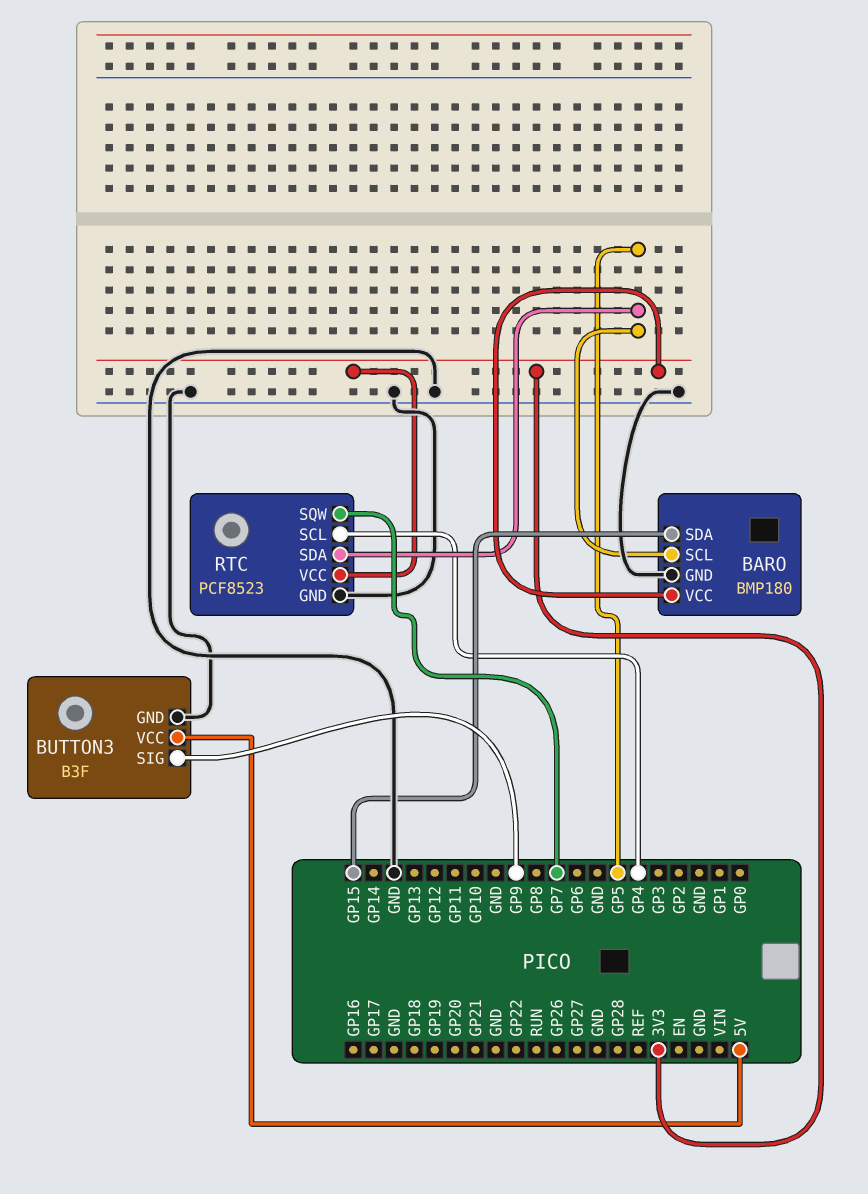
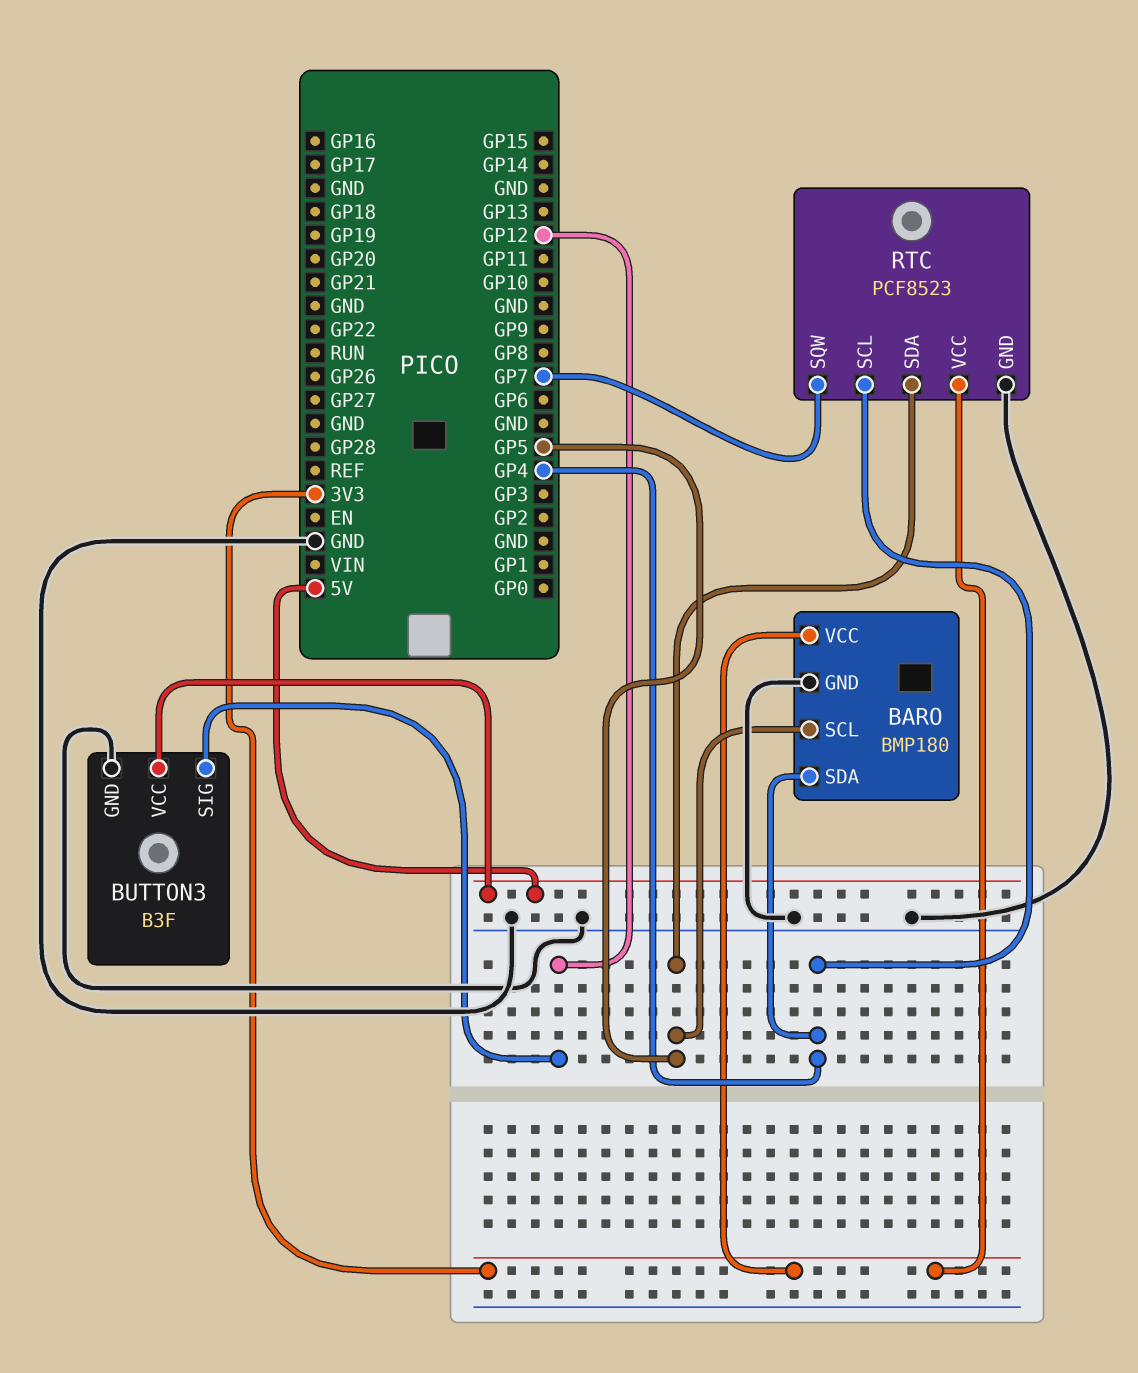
BARO pin SDA: GP15 -> GP4
BUTTON3 pin SIG: GP9 -> GP12

